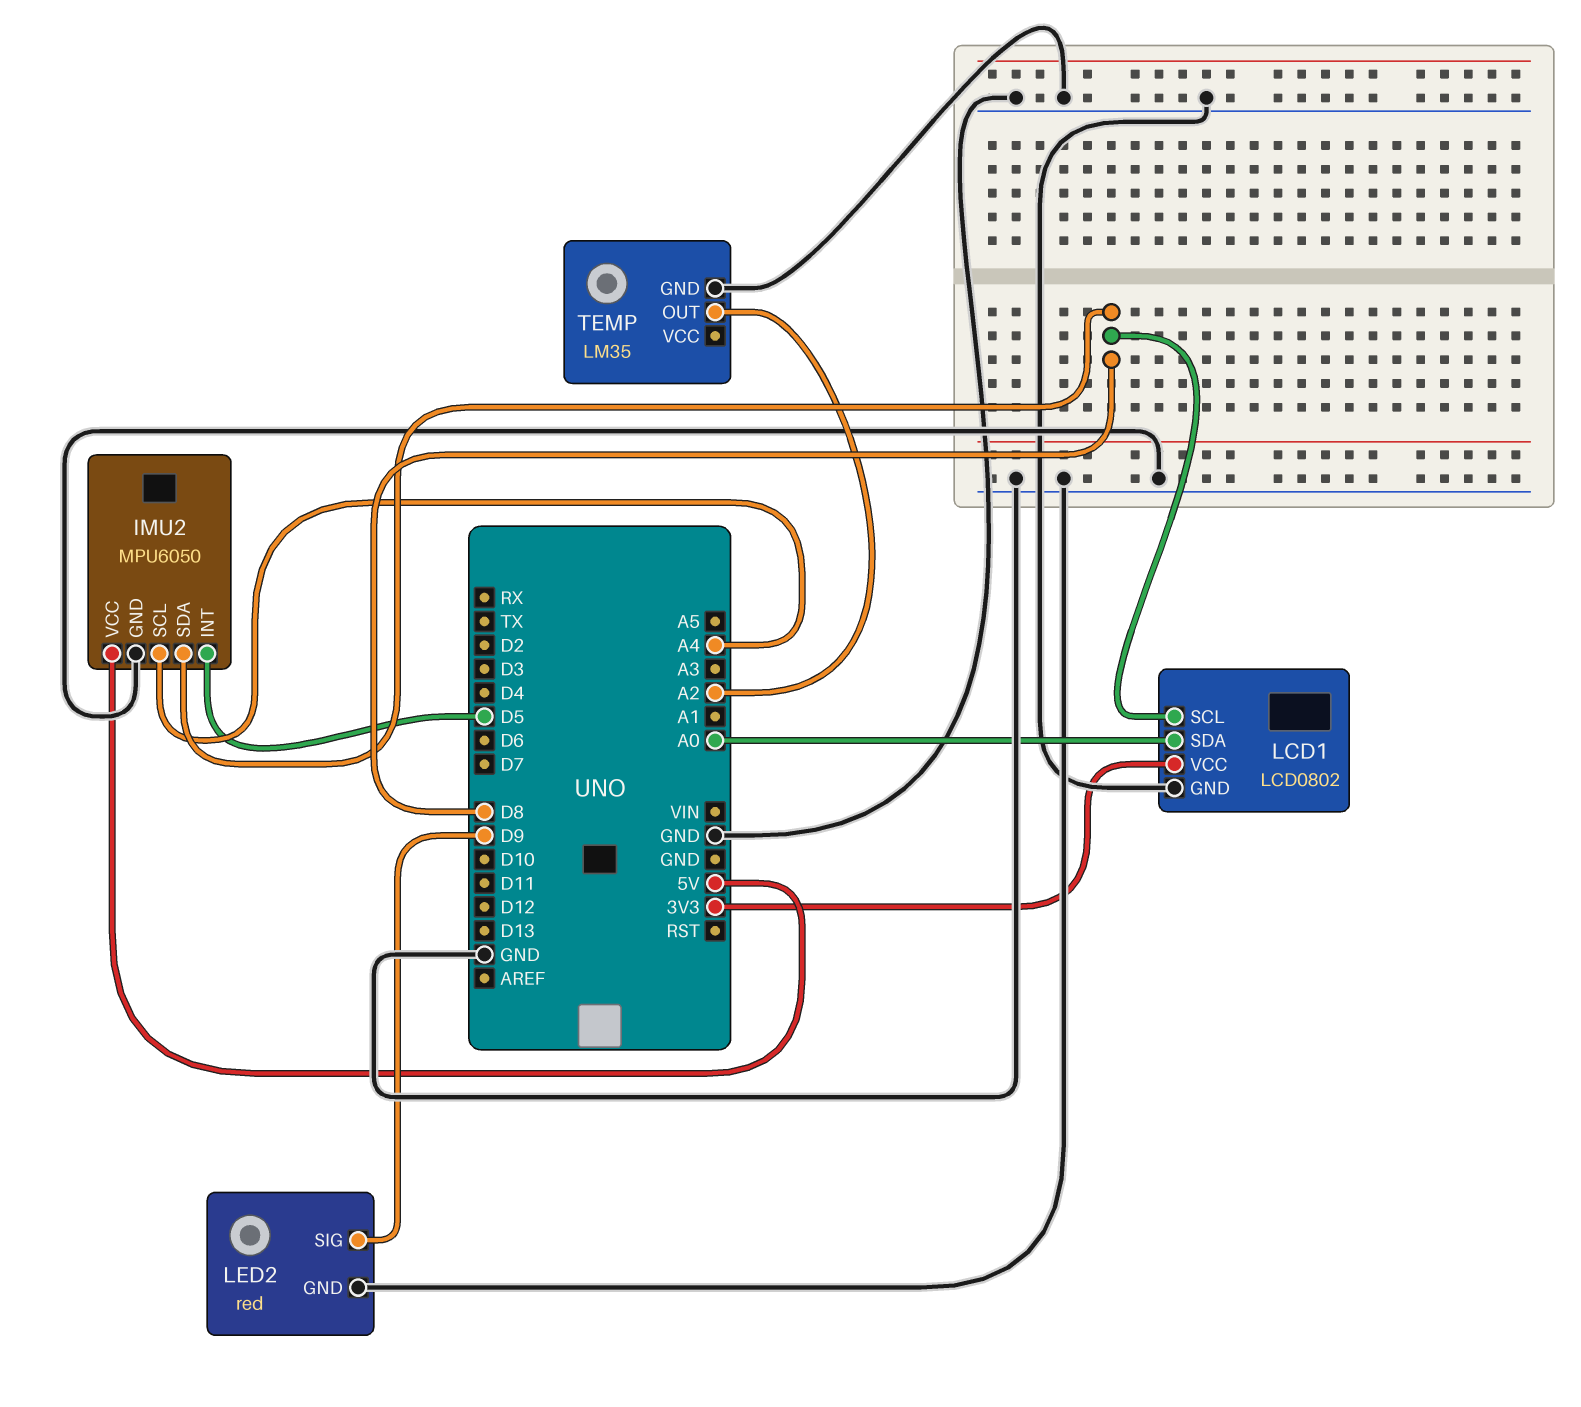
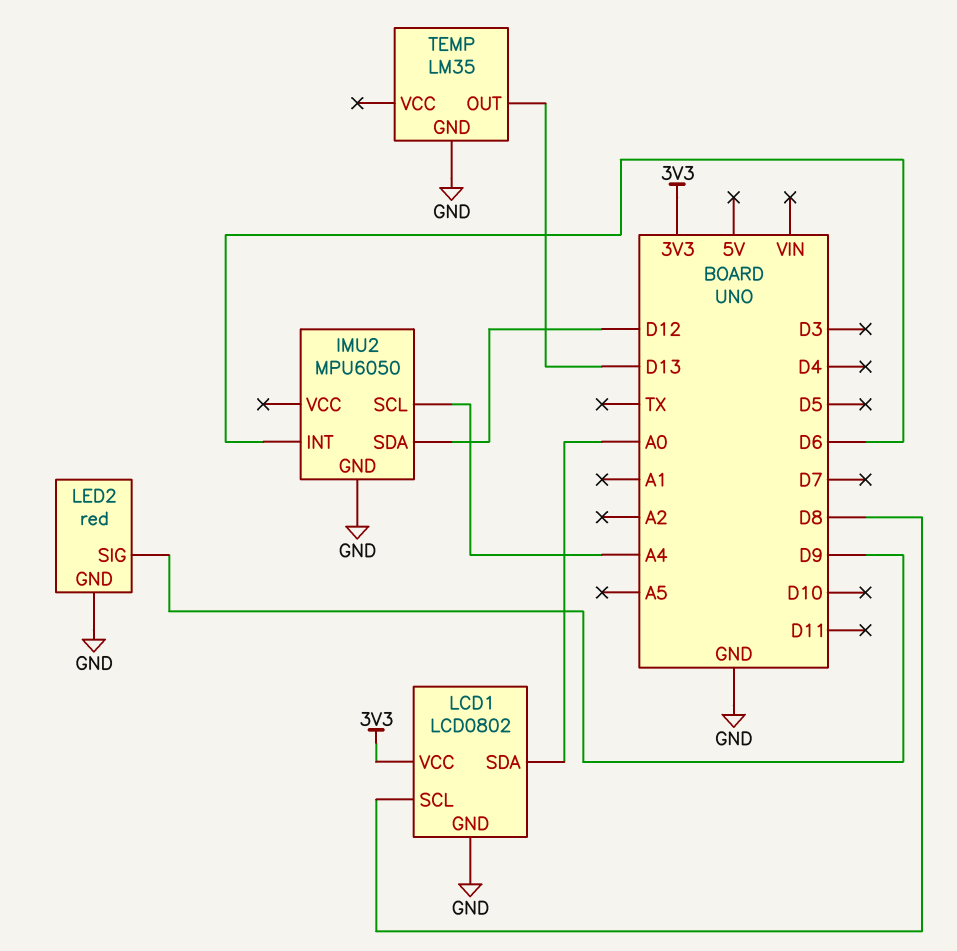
IMU2 pin INT: D5 -> D6
IMU2 pin SDA: D8 -> D12
IMU2 pin VCC: 5V -> none
TEMP pin OUT: A2 -> D13

